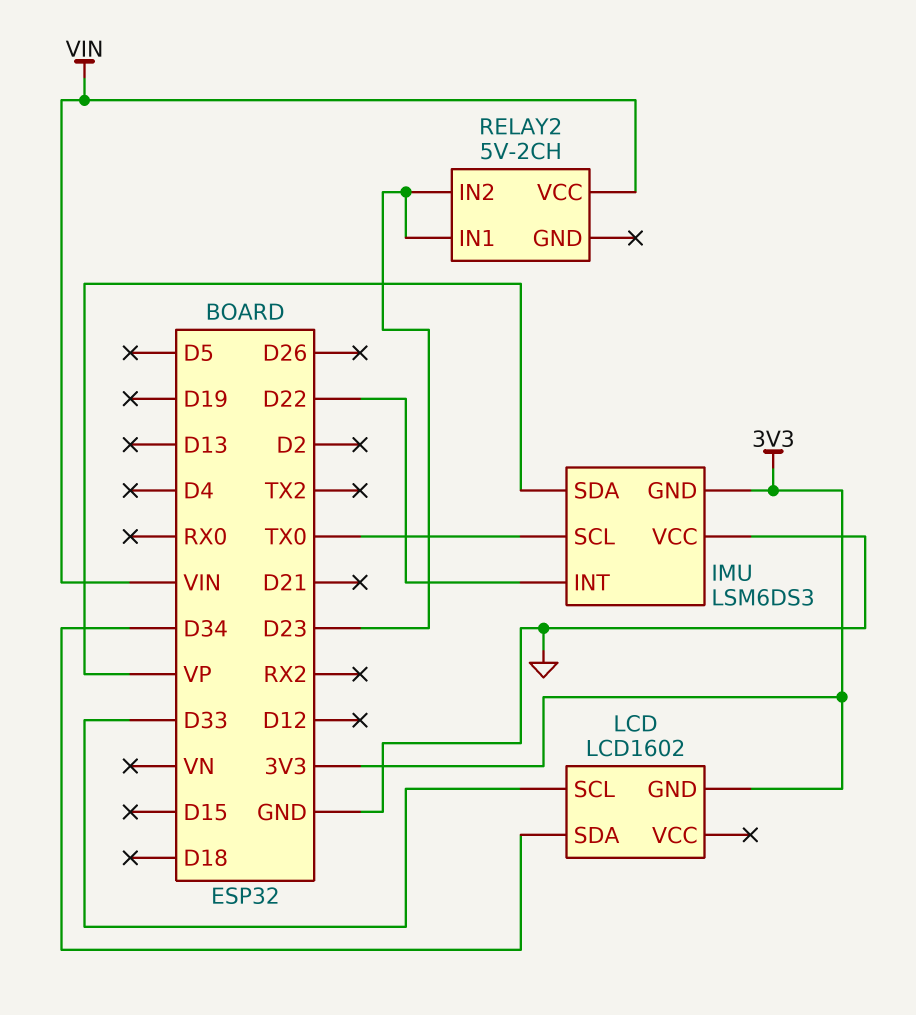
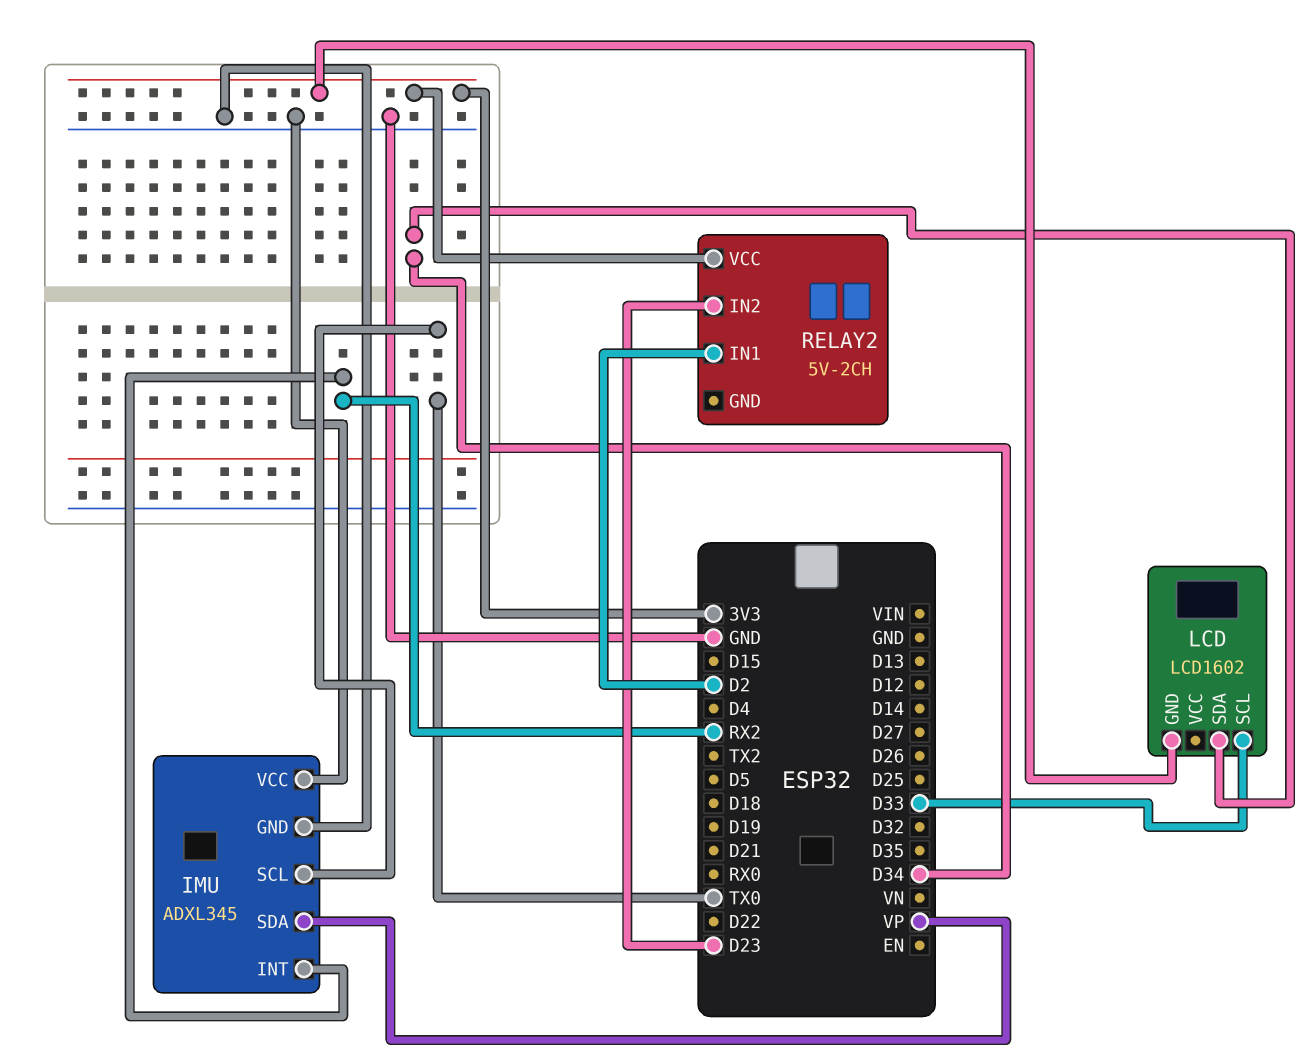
IMU: LSM6DS3 -> ADXL345
IMU pin GND: 3V3 -> GND
IMU pin INT: D22 -> RX2
RELAY2 pin IN1: D23 -> D2
RELAY2 pin VCC: VIN -> 3V3

